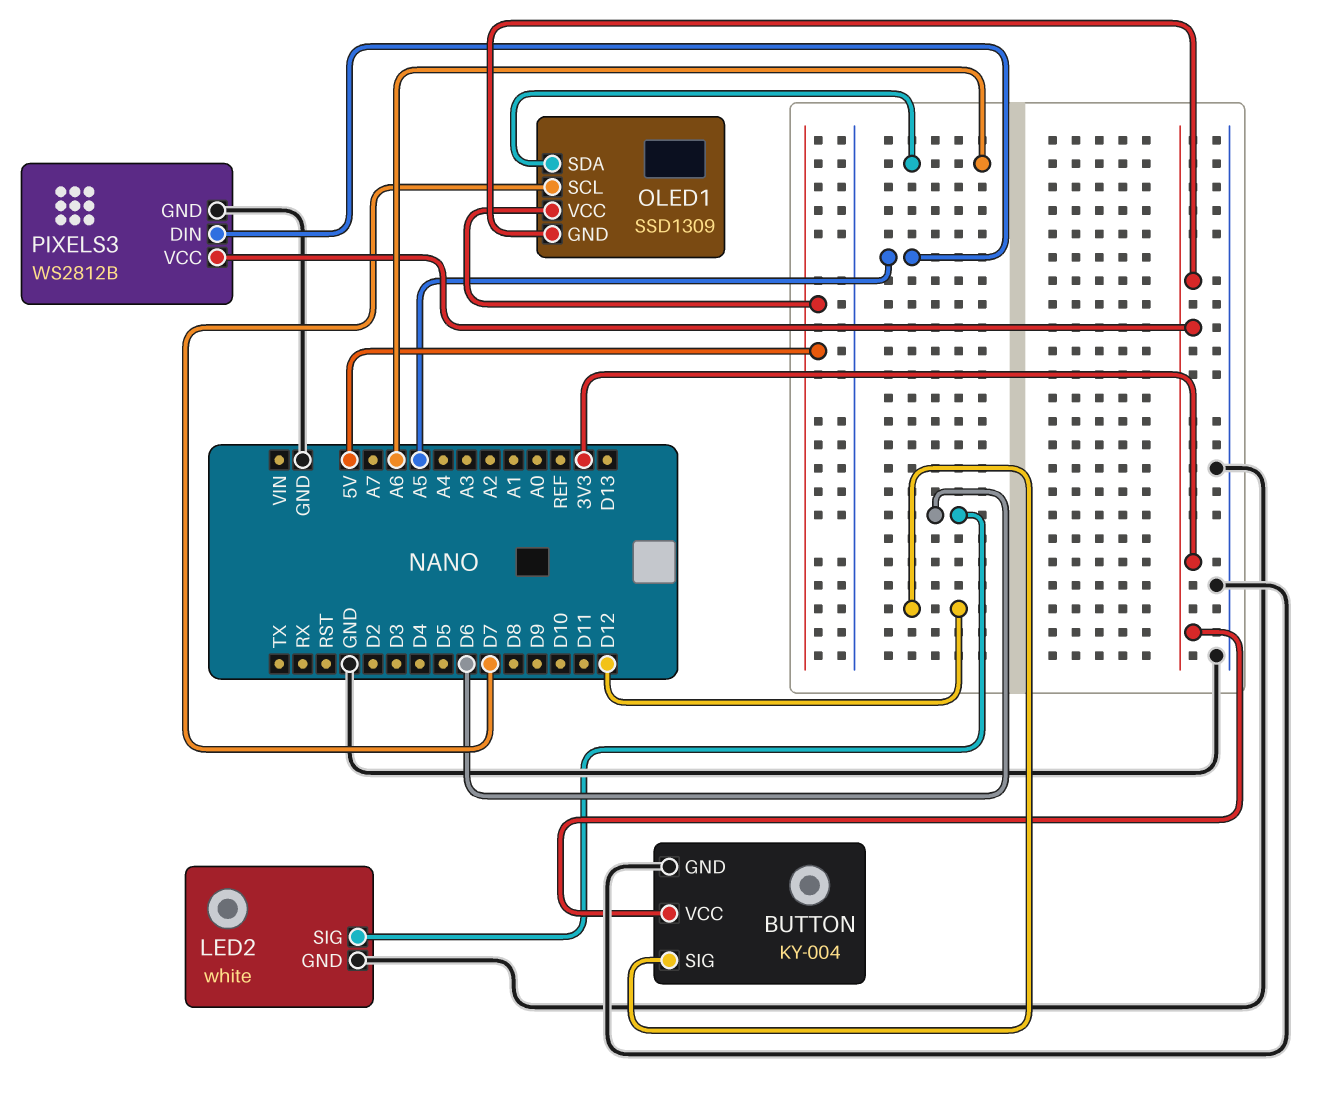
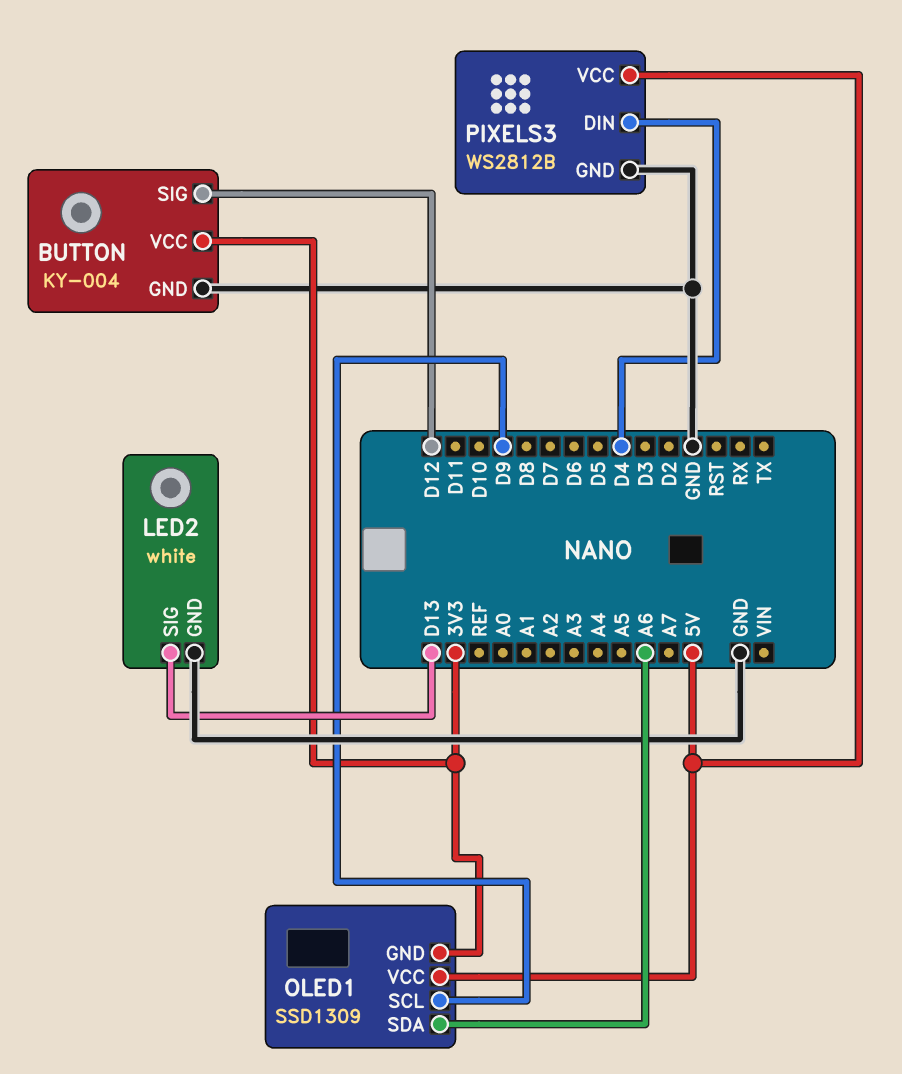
LED2 pin SIG: D6 -> D13
OLED1 pin SCL: D7 -> D9
PIXELS3 pin DIN: A5 -> D4
PIXELS3 pin VCC: 3V3 -> 5V

